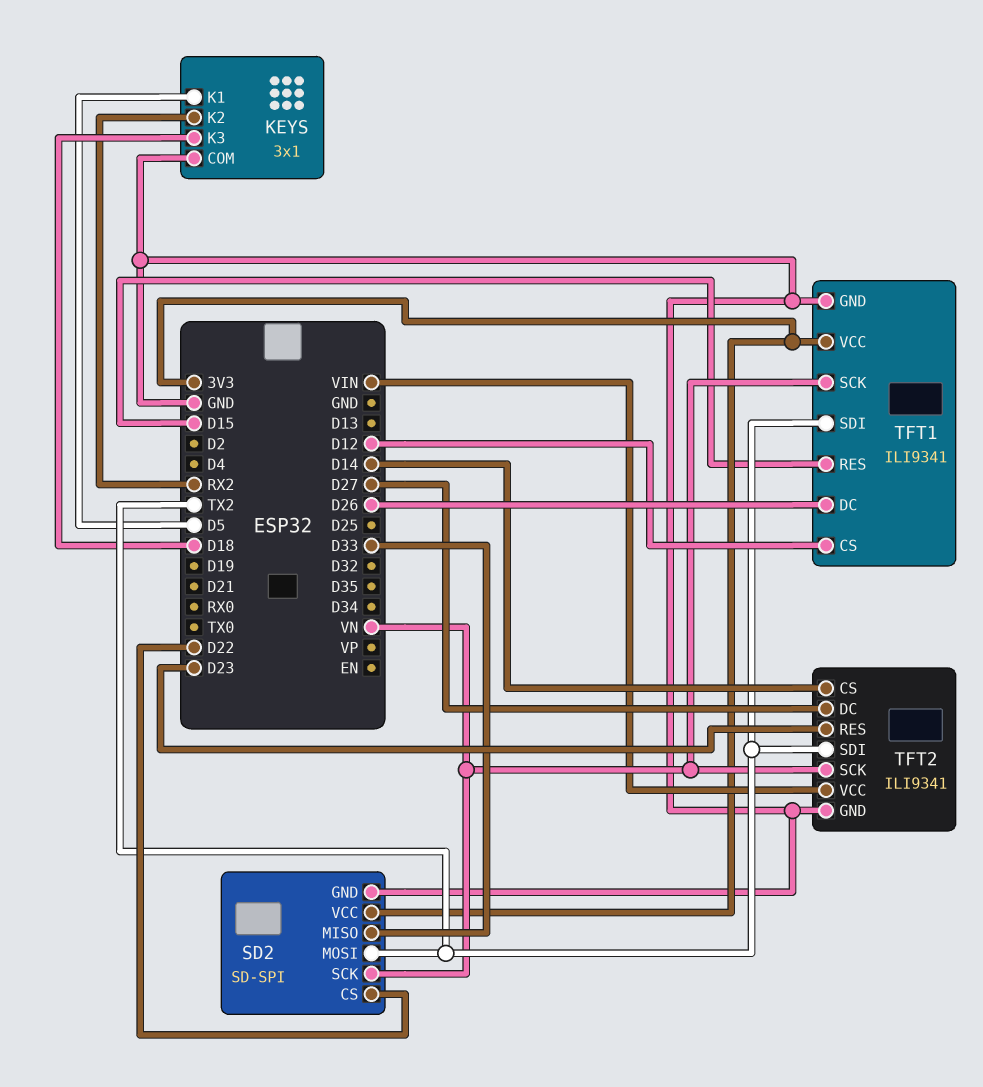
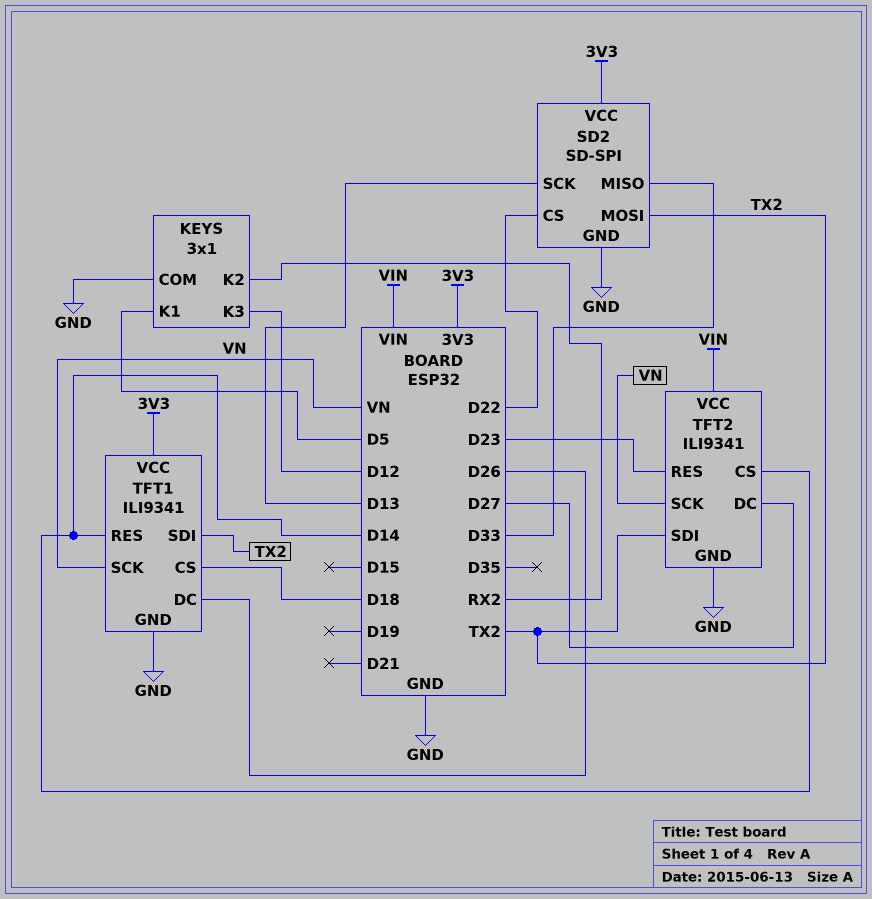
KEYS pin K3: D18 -> D12
SD2 pin SCK: VN -> D13
TFT1 pin CS: D12 -> D18
TFT1 pin RES: D15 -> D14

